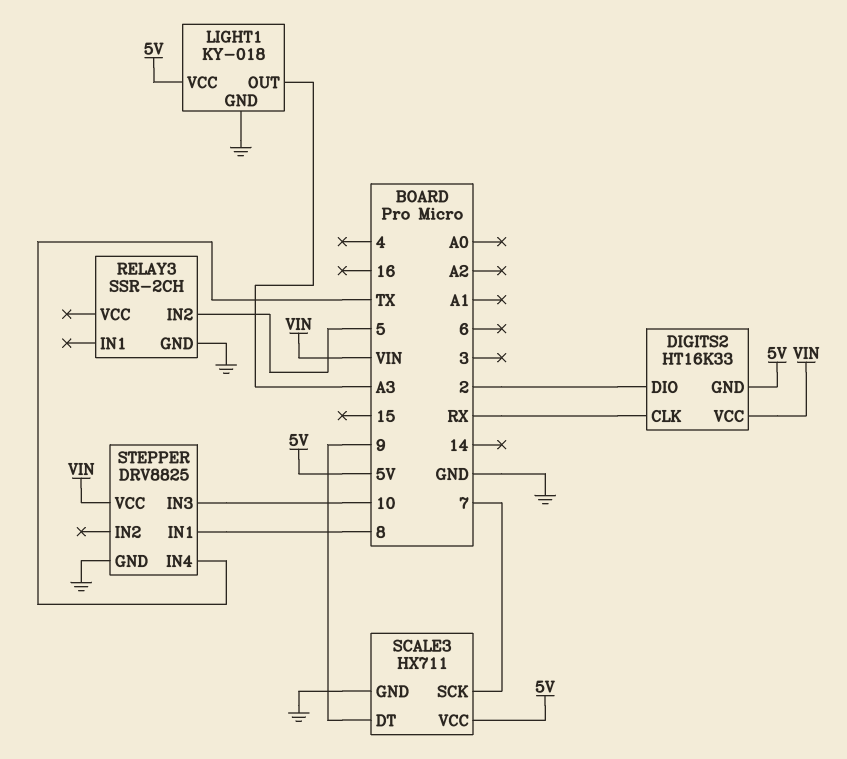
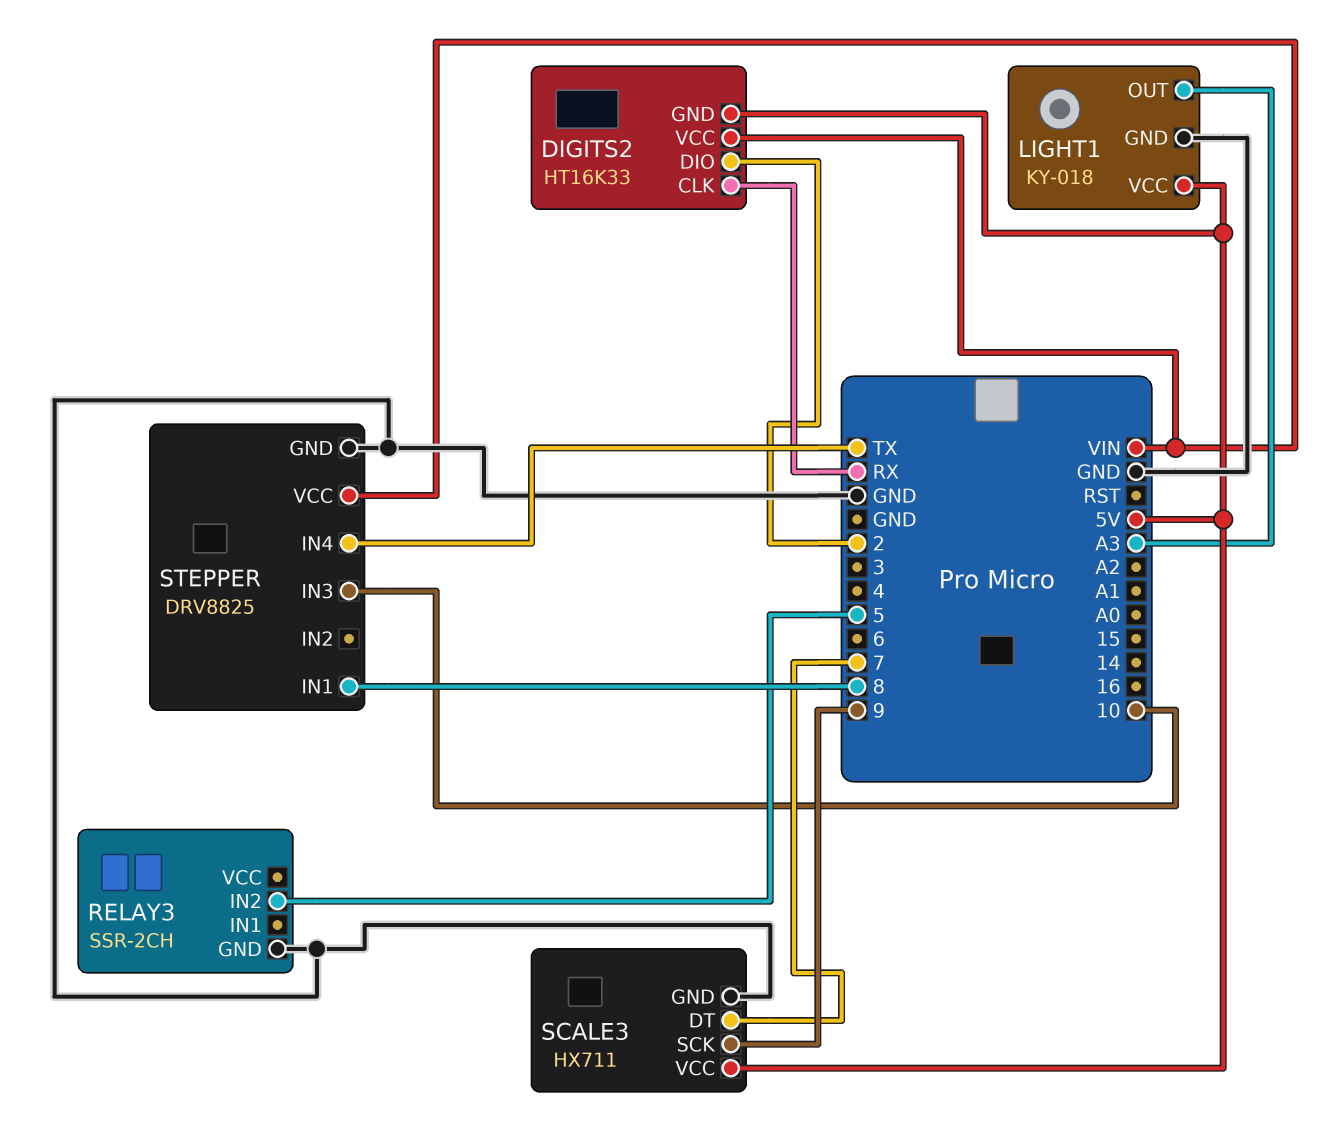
SCALE3 pin DT: 9 -> 7
SCALE3 pin SCK: 7 -> 9

